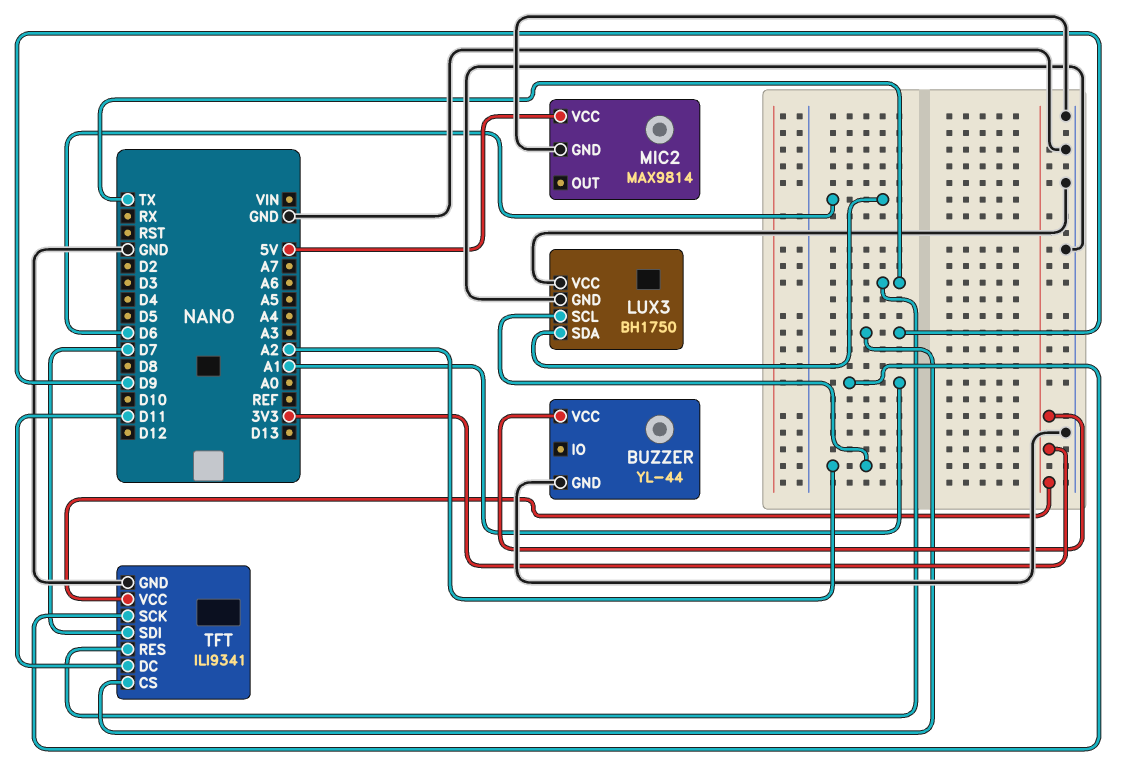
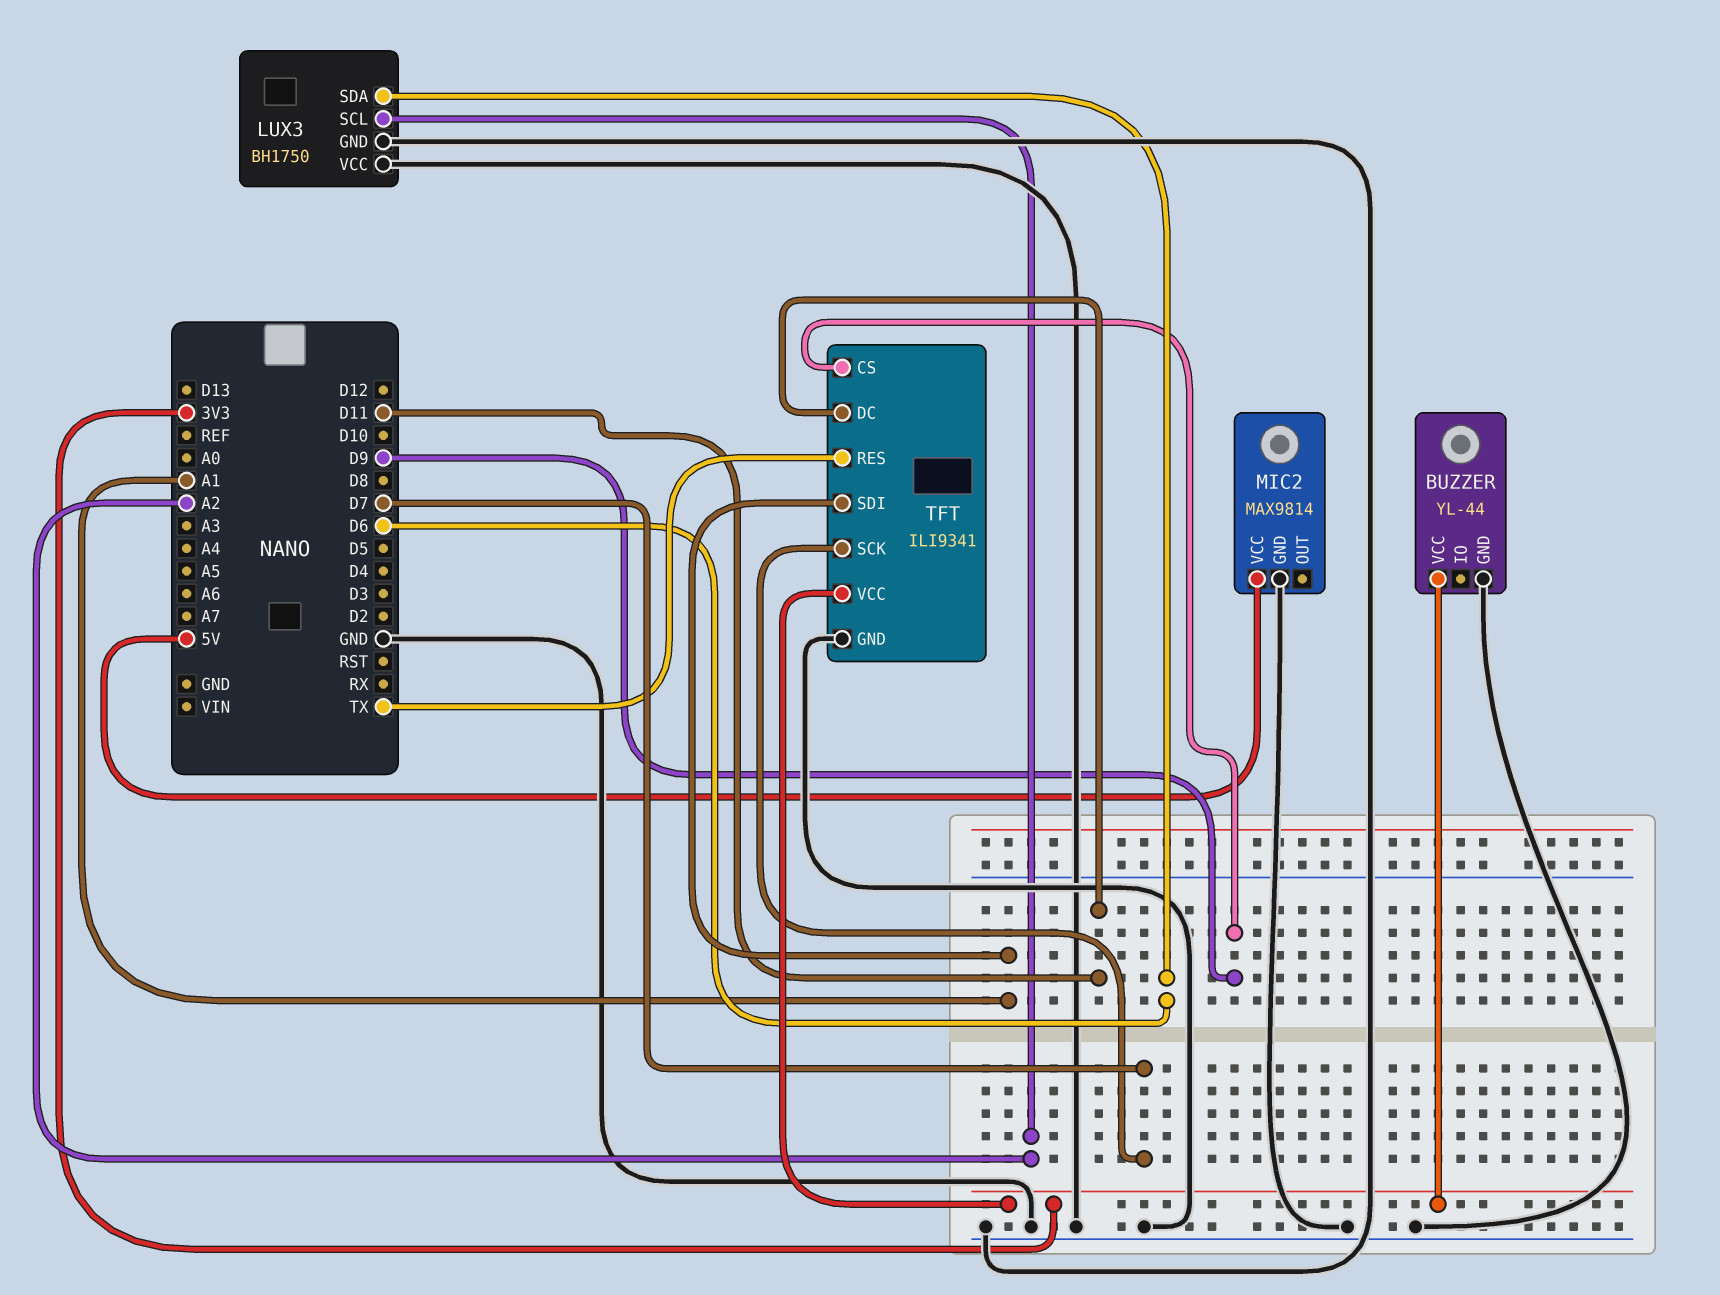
TFT pin SCK: A1 -> D7
TFT pin SDI: D7 -> A1

